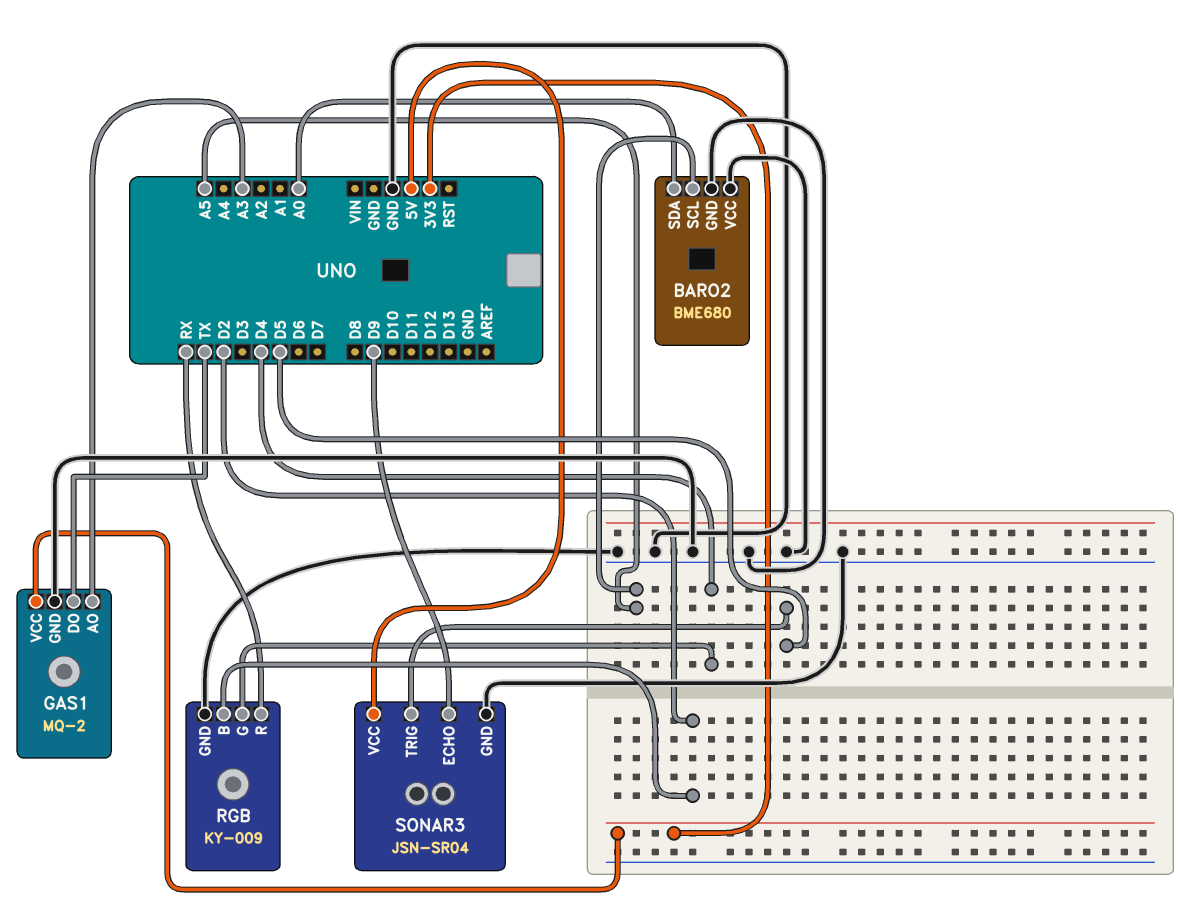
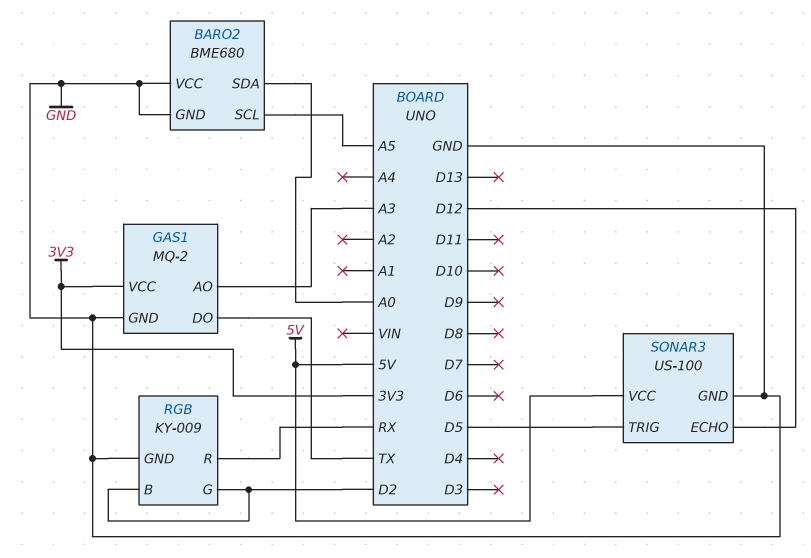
RGB pin G: D4 -> D2
SONAR3: JSN-SR04 -> US-100
SONAR3 pin ECHO: D9 -> D12

